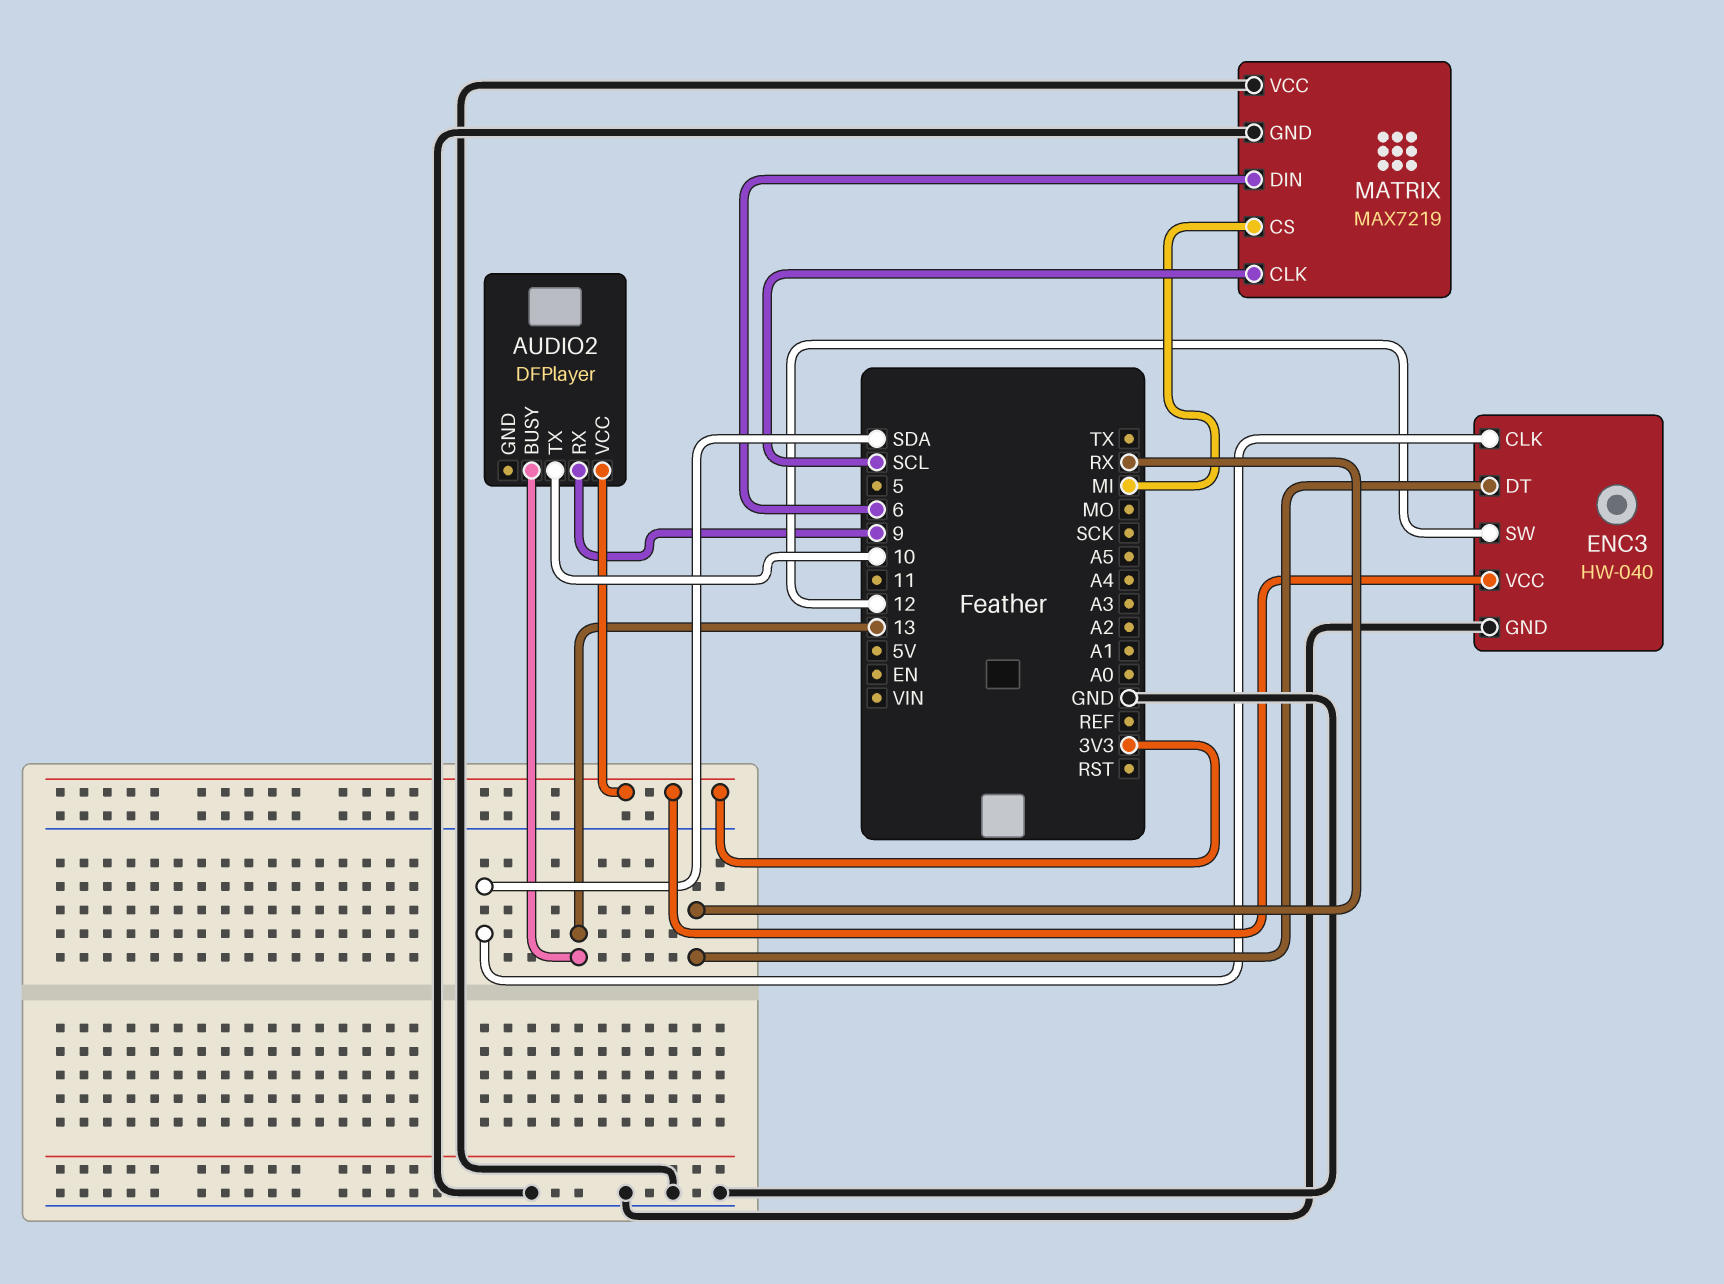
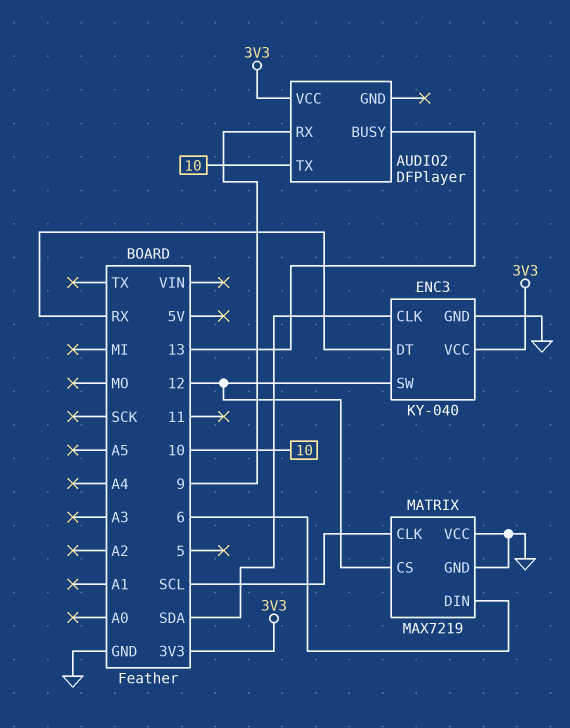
ENC3: HW-040 -> KY-040
MATRIX pin CS: MI -> 12

